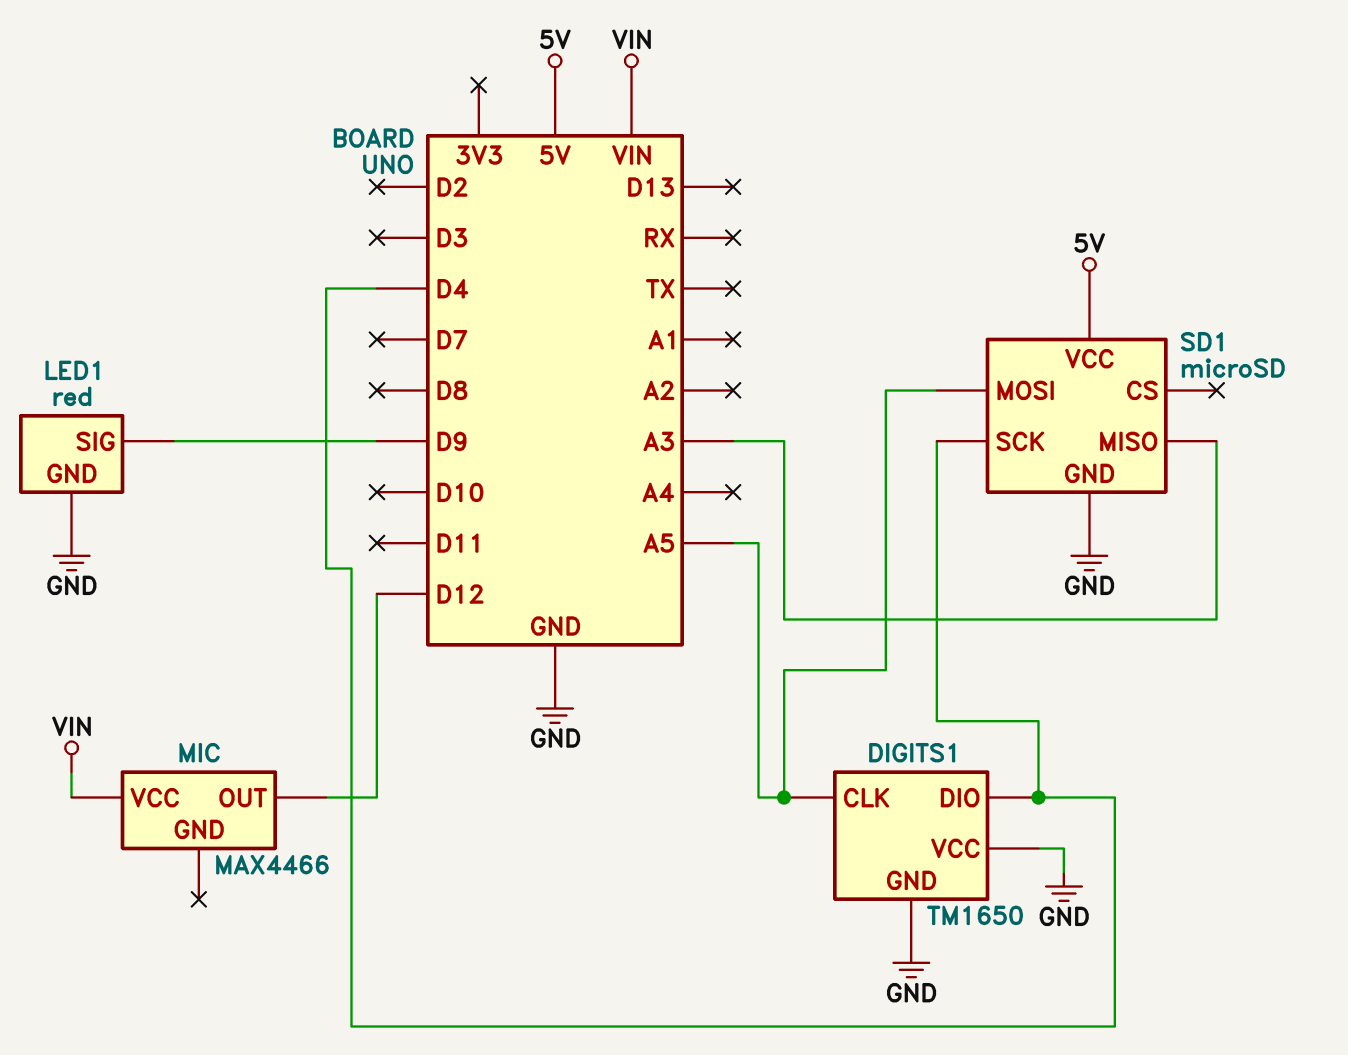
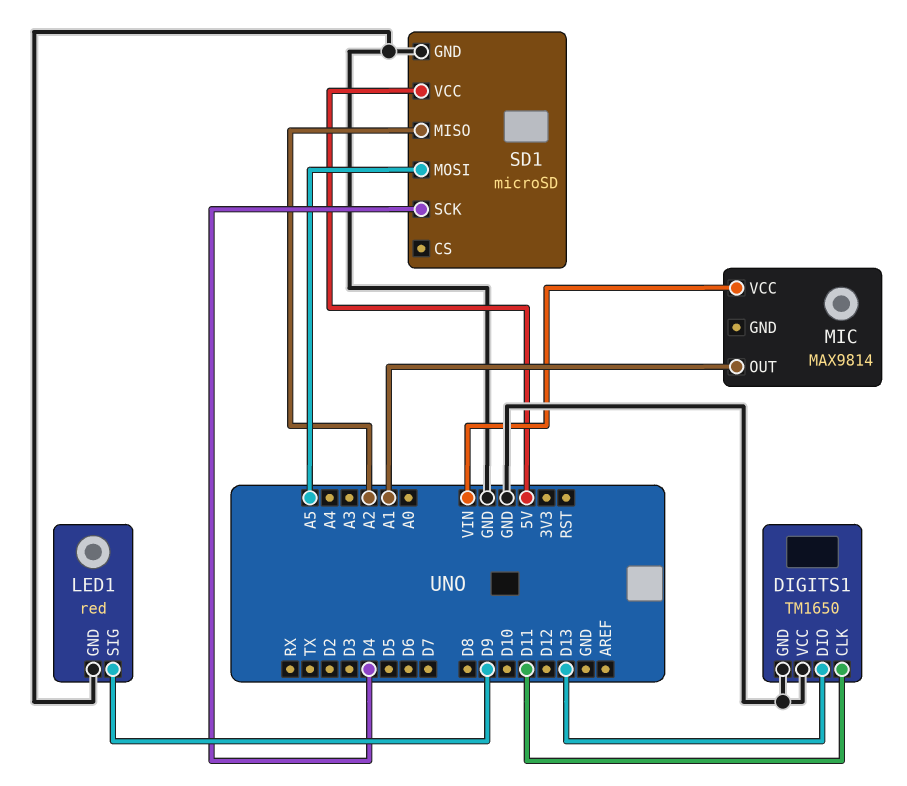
DIGITS1 pin CLK: A5 -> D11
DIGITS1 pin DIO: D4 -> D13
MIC: MAX4466 -> MAX9814
MIC pin OUT: D12 -> A1
SD1 pin MISO: A3 -> A2

